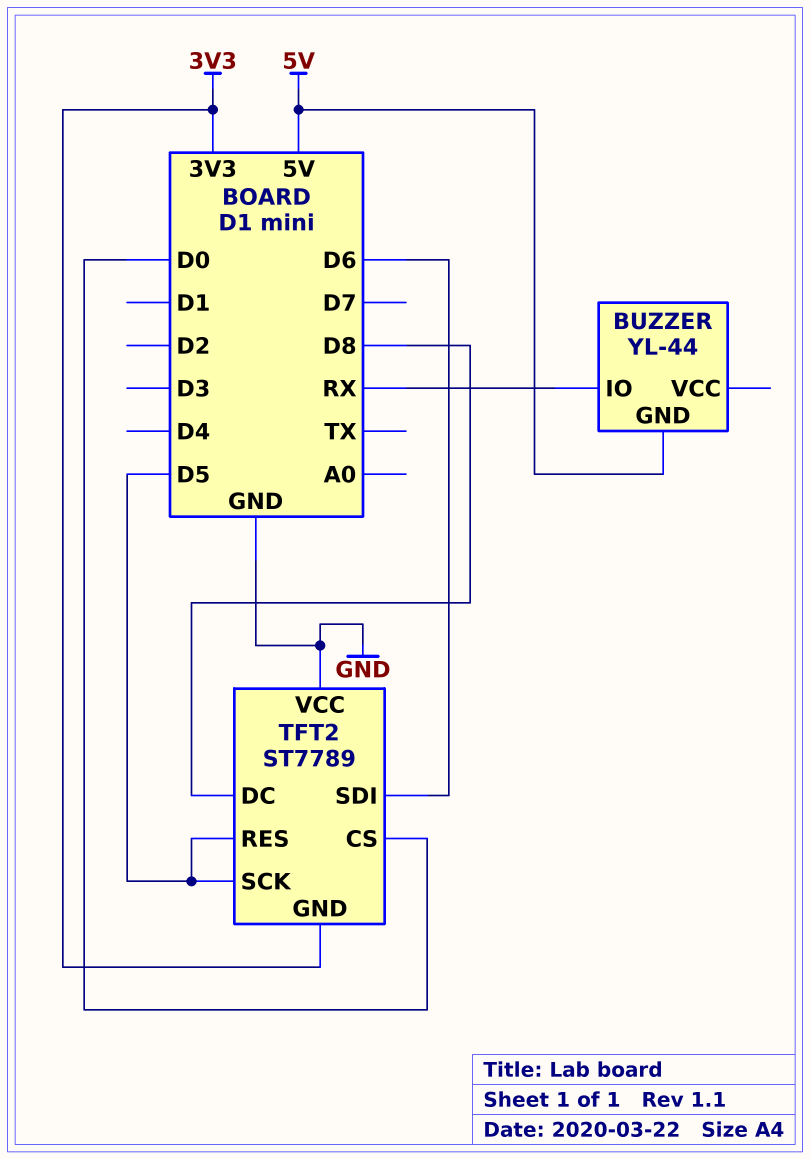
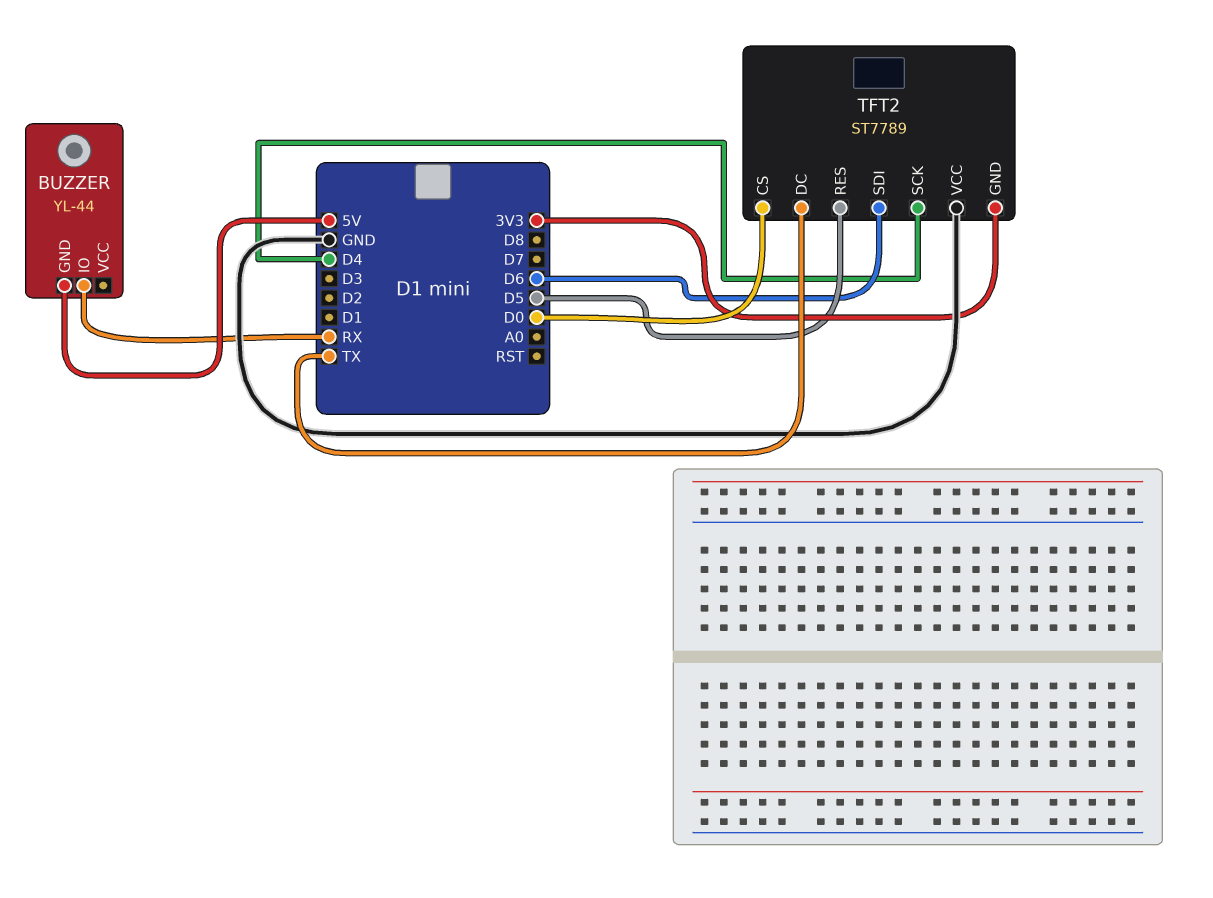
TFT2 pin DC: D8 -> TX
TFT2 pin SCK: D5 -> D4

